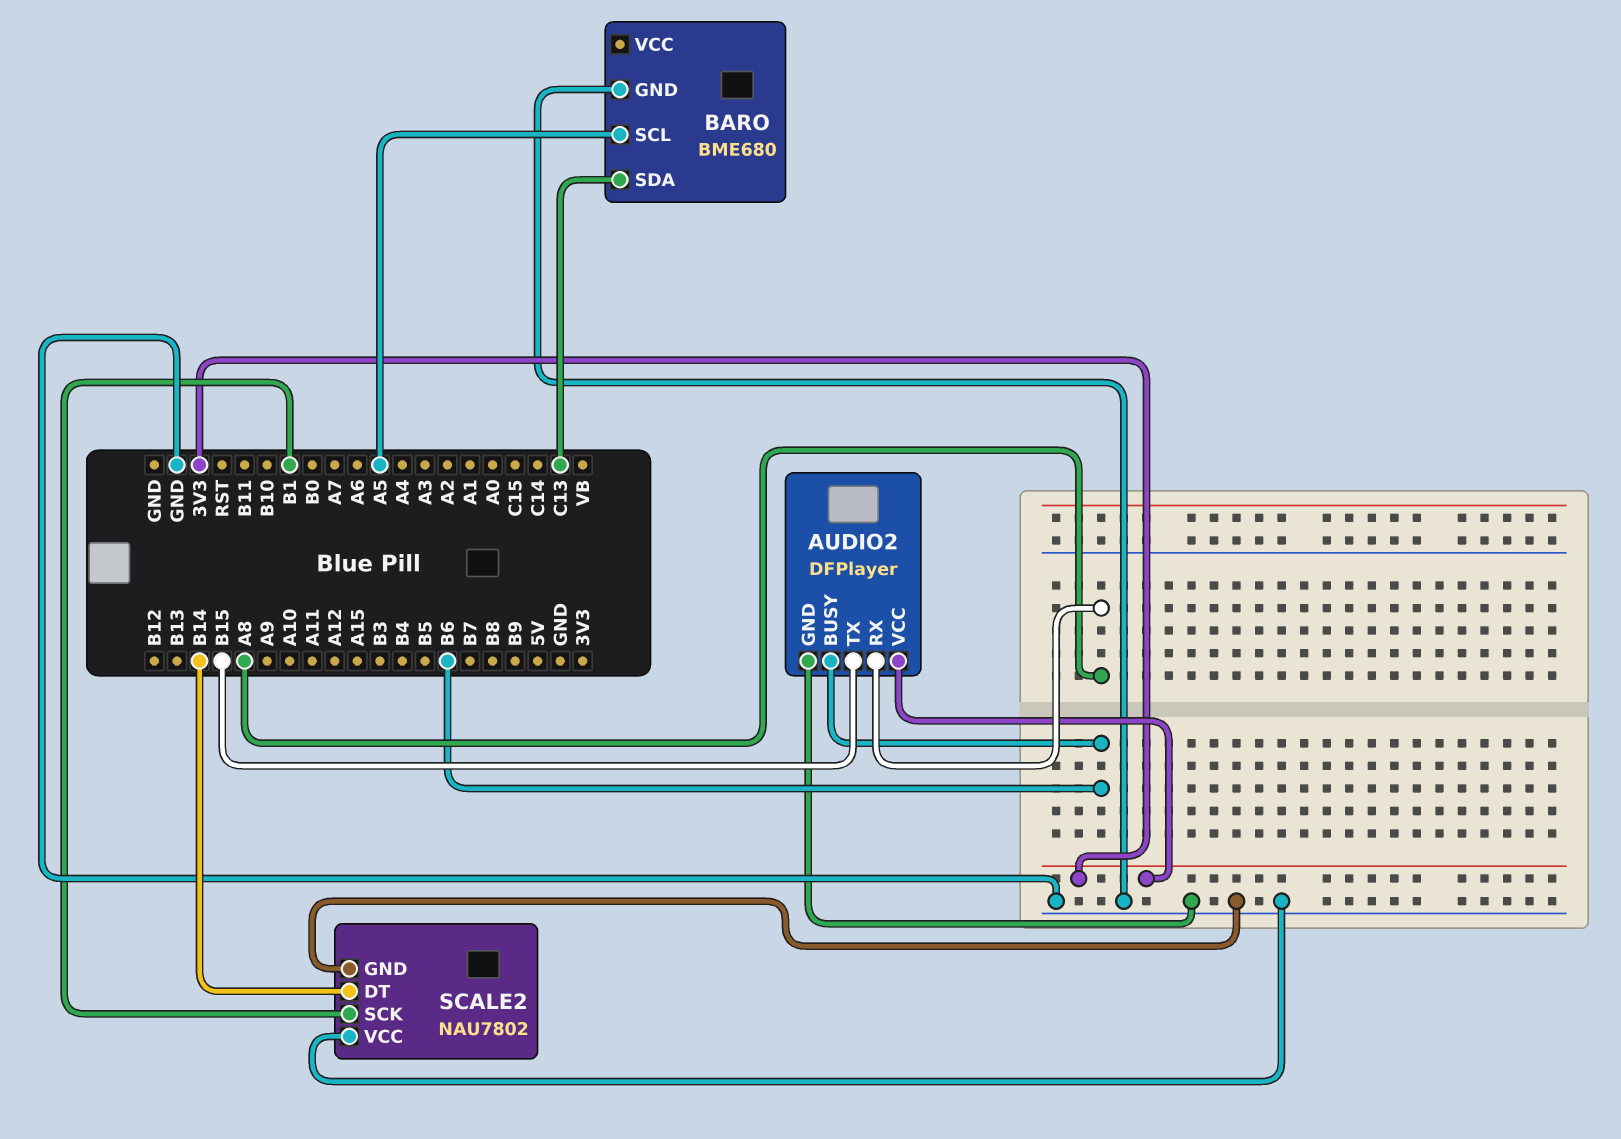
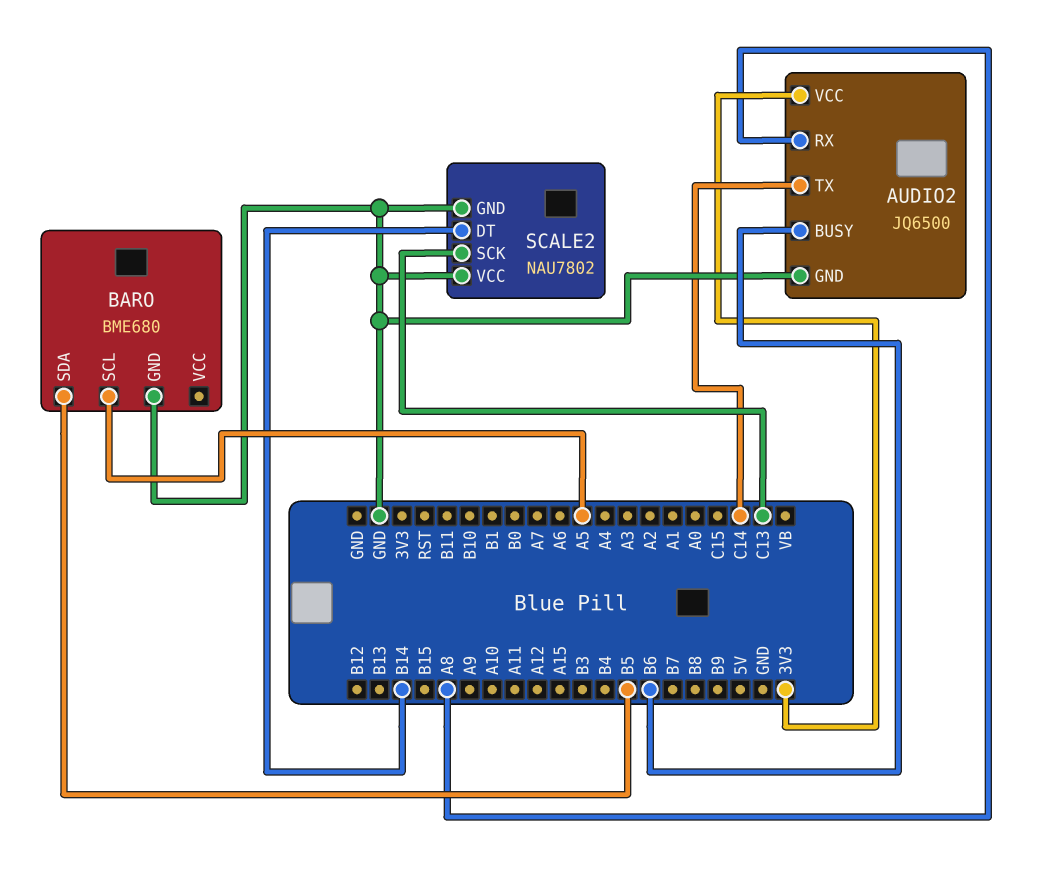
AUDIO2: DFPlayer -> JQ6500
AUDIO2 pin TX: B15 -> C14
BARO pin SDA: C13 -> B5
SCALE2 pin SCK: B1 -> C13

